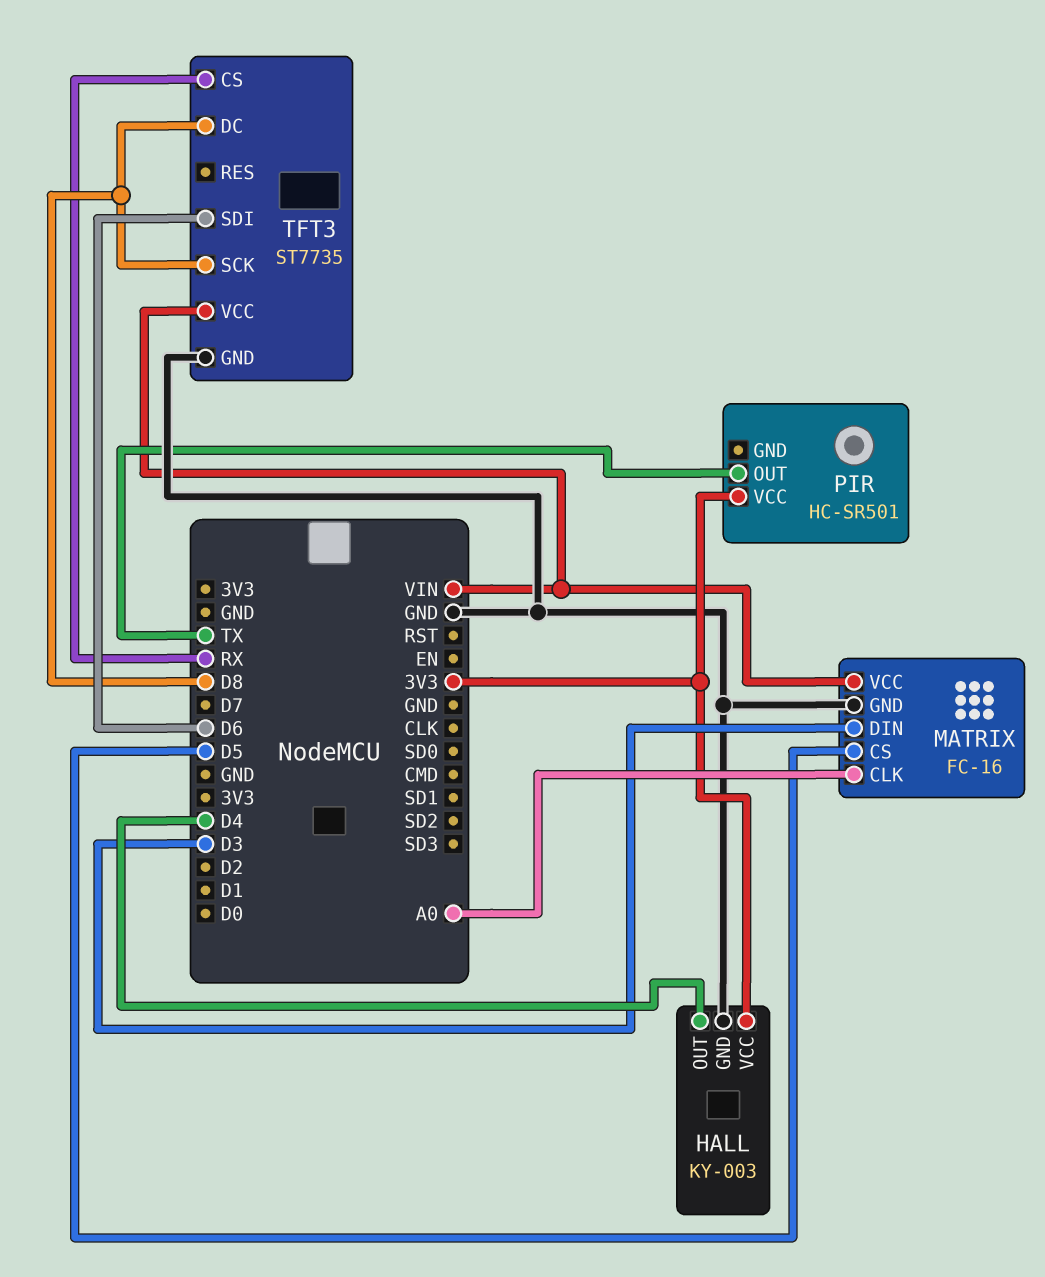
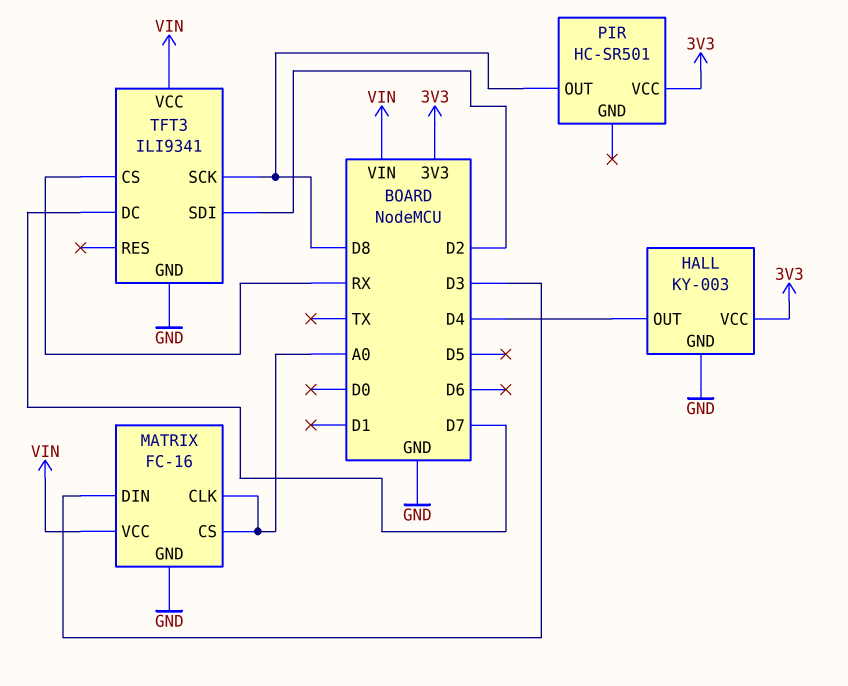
MATRIX pin CS: D5 -> A0
PIR pin OUT: TX -> D8
TFT3: ST7735 -> ILI9341
TFT3 pin DC: D8 -> D7
TFT3 pin SDI: D6 -> D2

